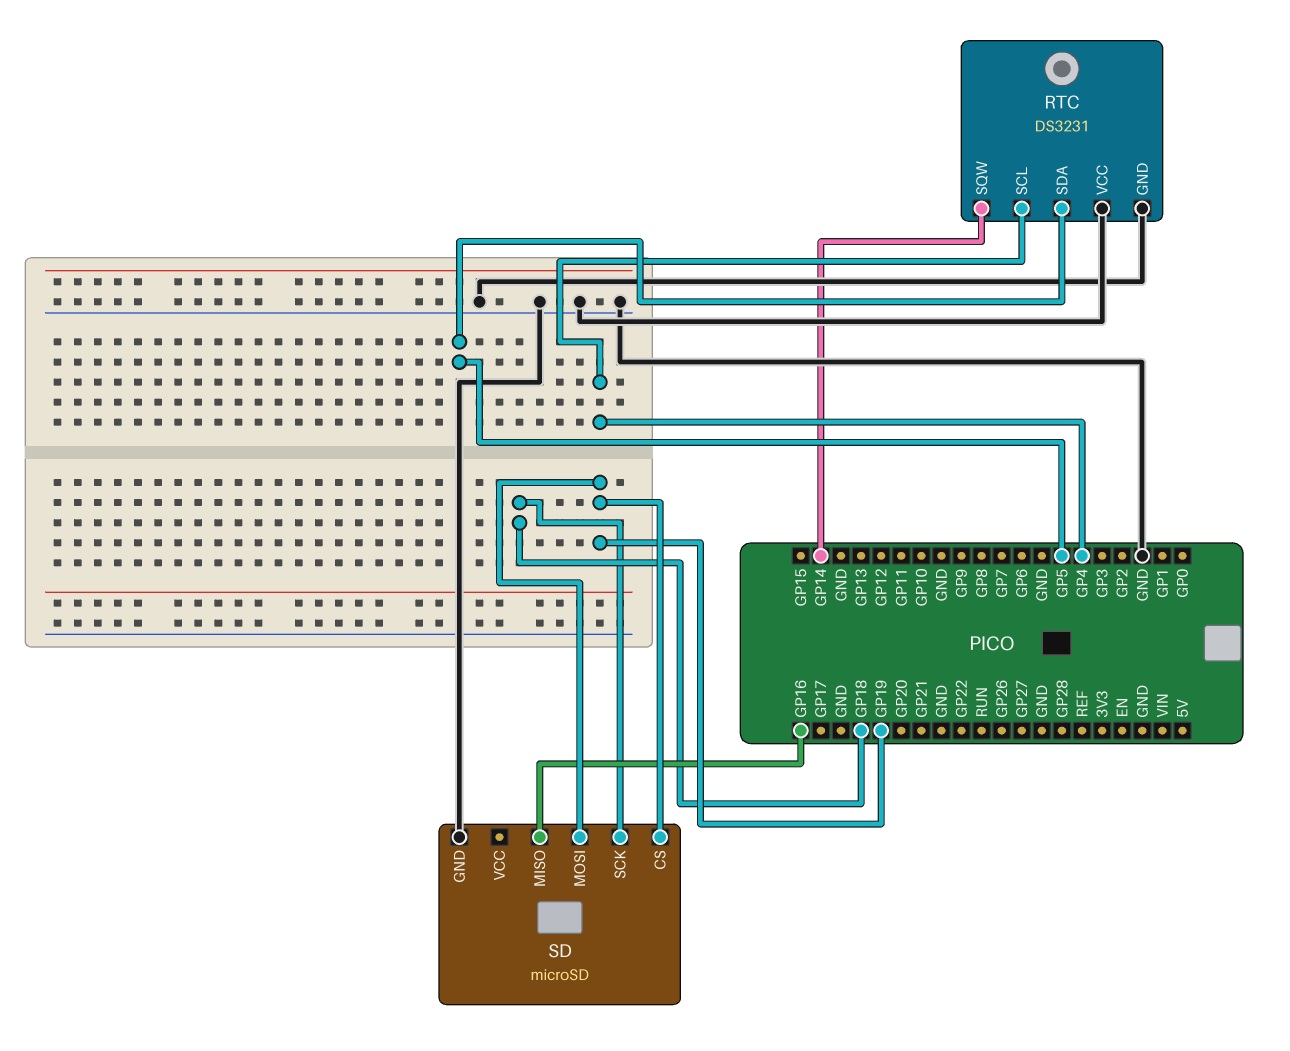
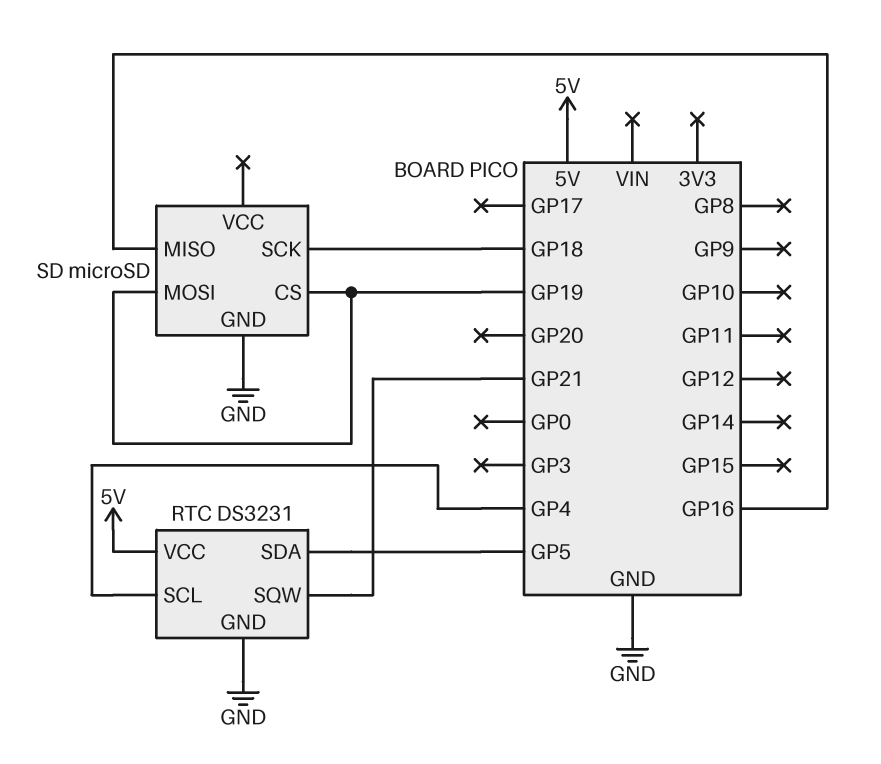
RTC pin SQW: GP14 -> GP21
RTC pin VCC: GND -> 5V

